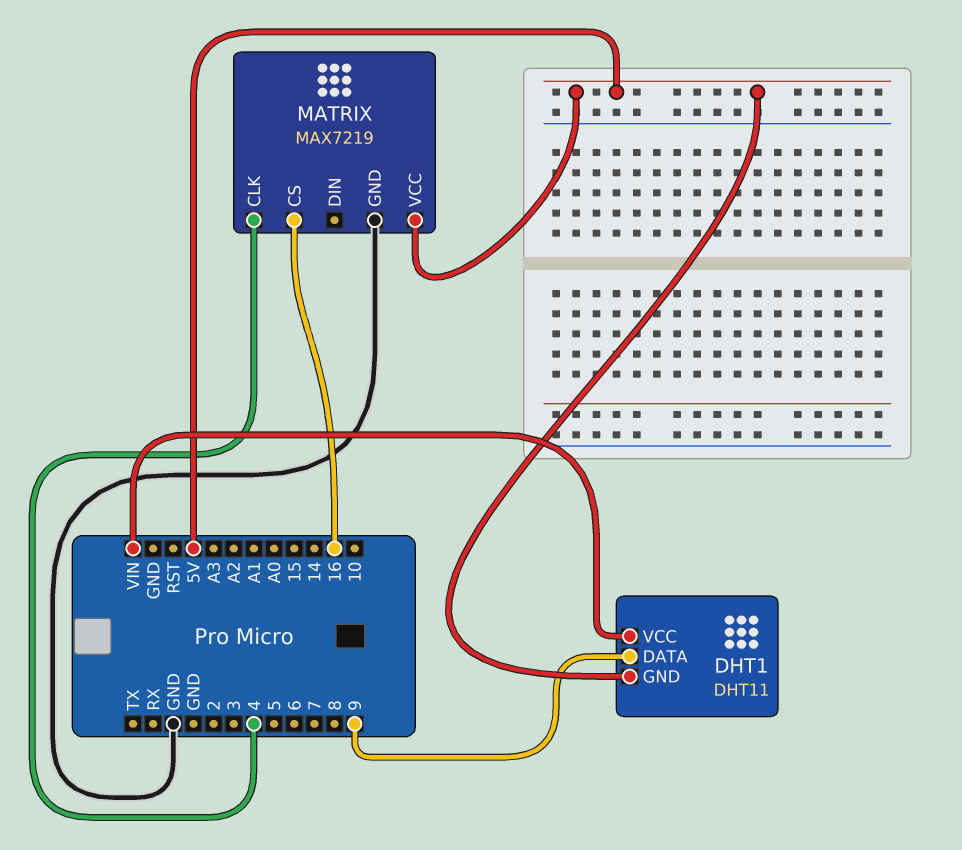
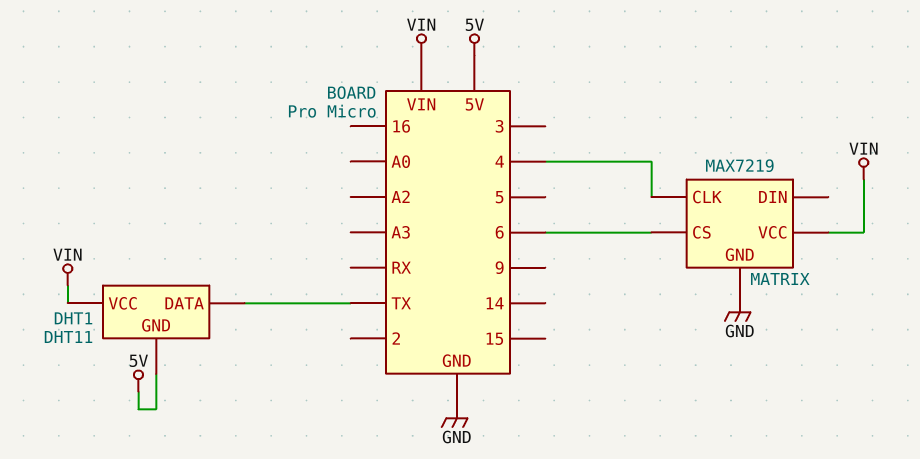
DHT1 pin DATA: 9 -> TX
MATRIX pin CS: 16 -> 6
MATRIX pin VCC: 5V -> VIN

